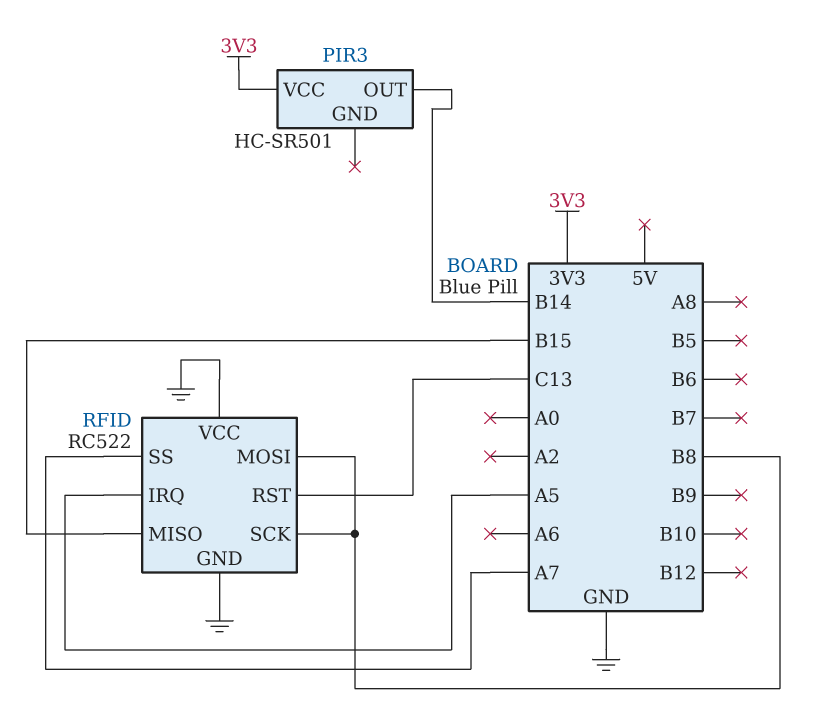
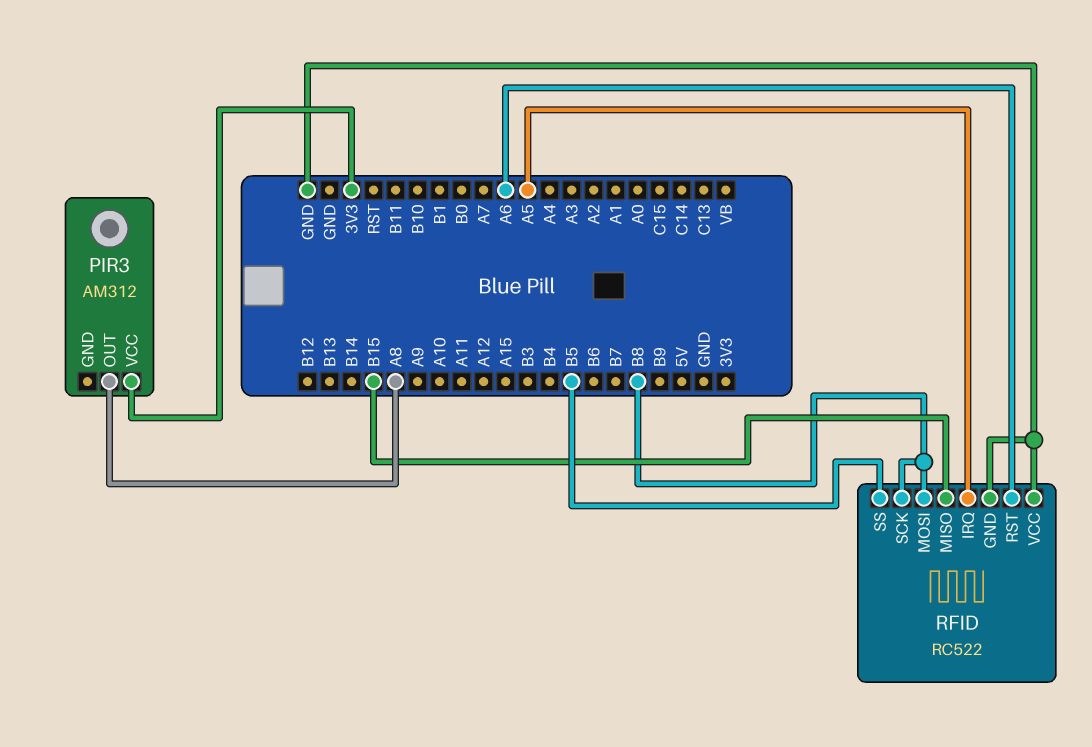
PIR3: HC-SR501 -> AM312
PIR3 pin OUT: B14 -> A8
RFID pin RST: C13 -> A6
RFID pin SS: A7 -> B5

